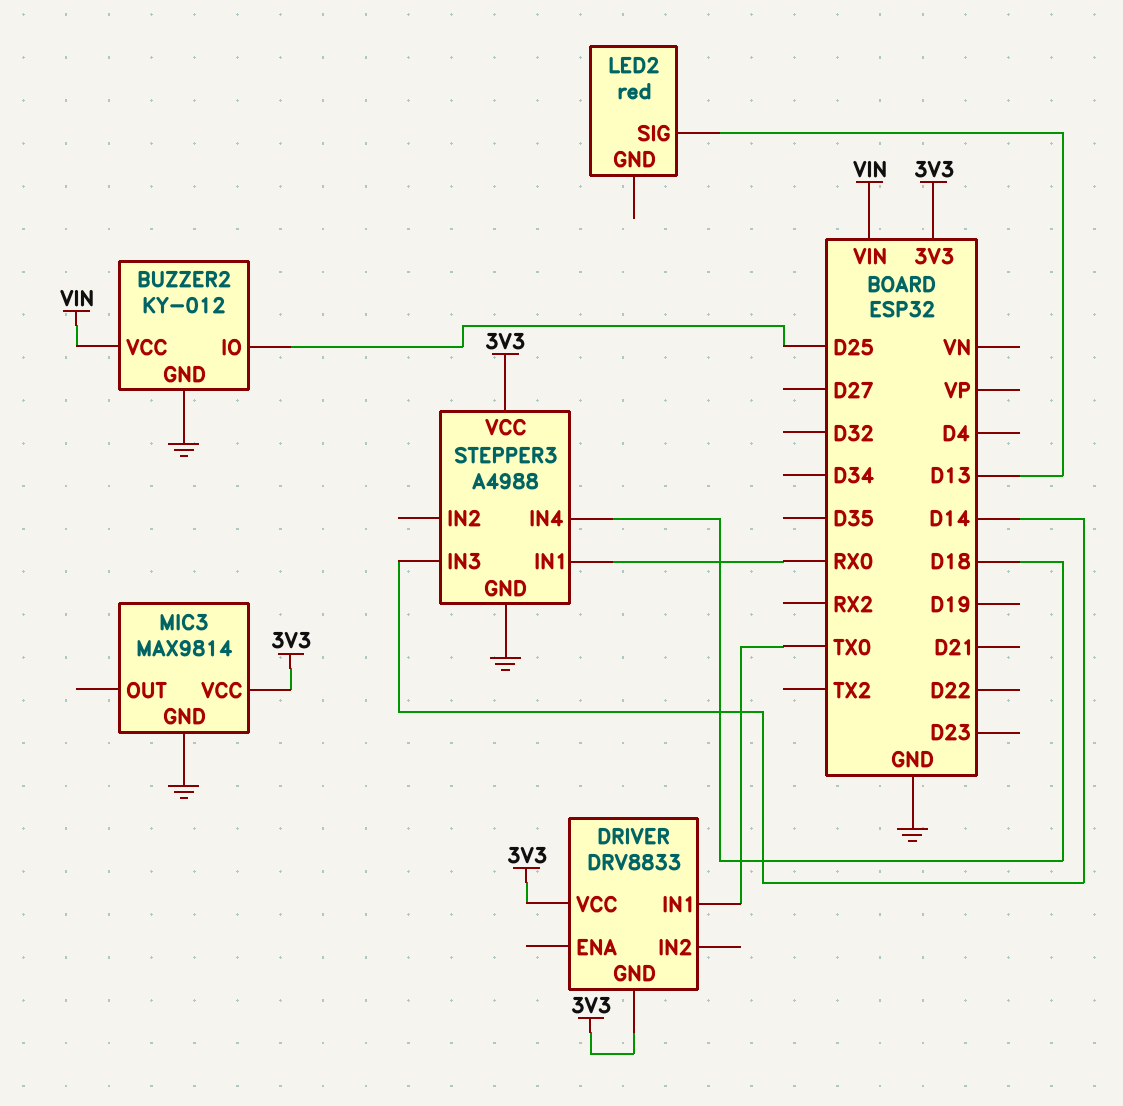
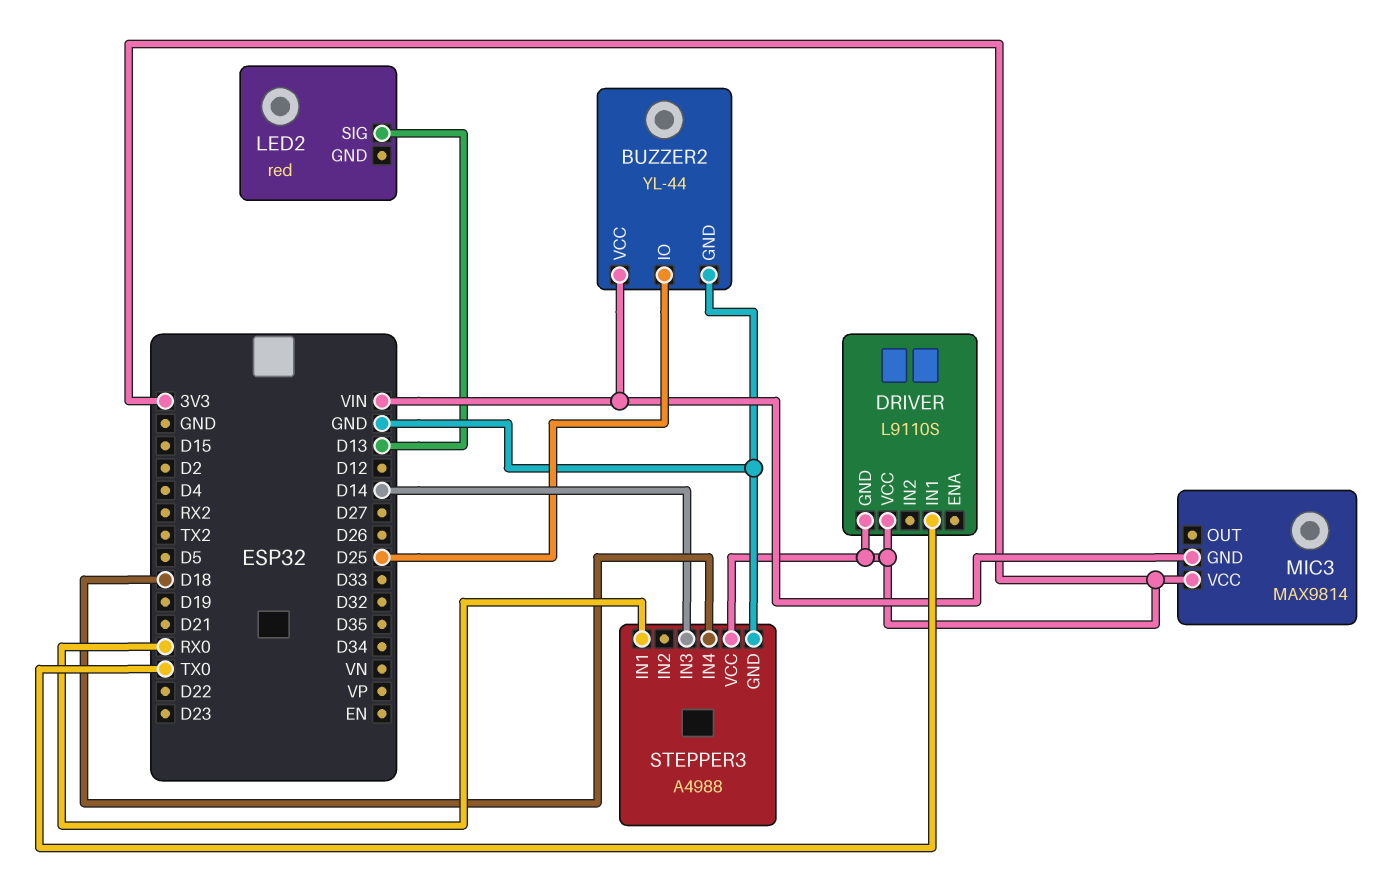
BUZZER2: KY-012 -> YL-44
DRIVER: DRV8833 -> L9110S
MIC3 pin GND: GND -> VIN

